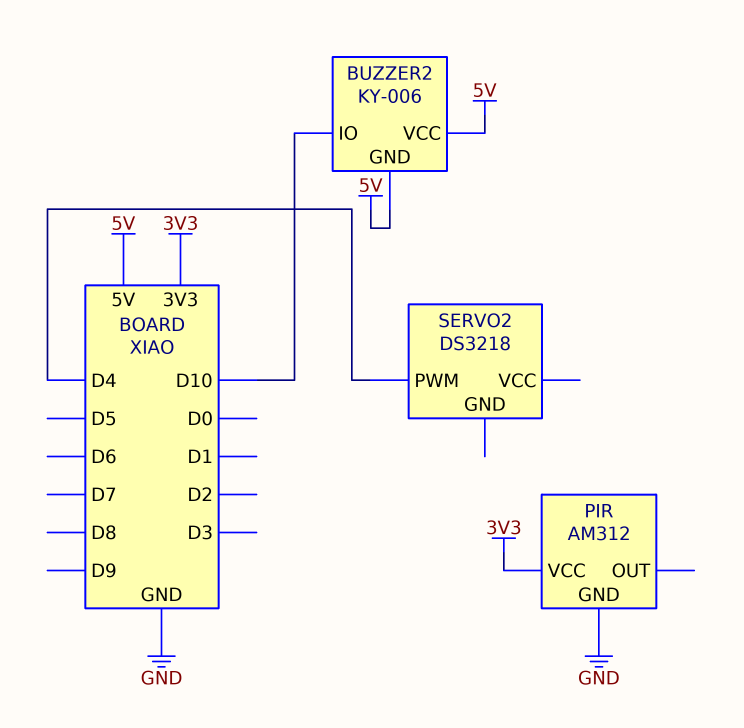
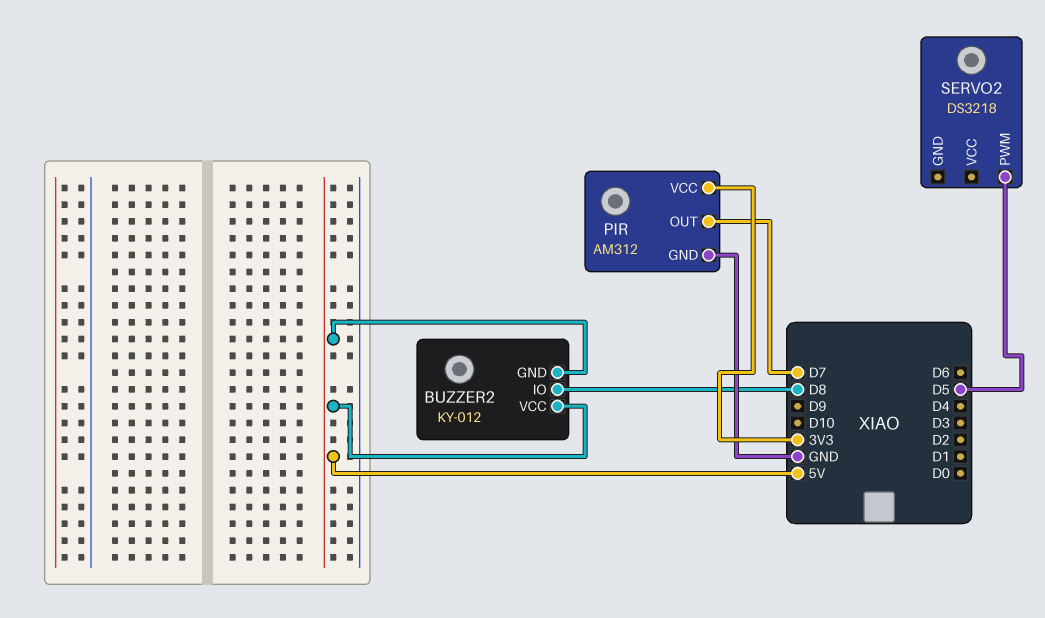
BUZZER2: KY-006 -> KY-012
BUZZER2 pin IO: D10 -> D8
PIR pin OUT: none -> D7
SERVO2 pin PWM: D4 -> D5

